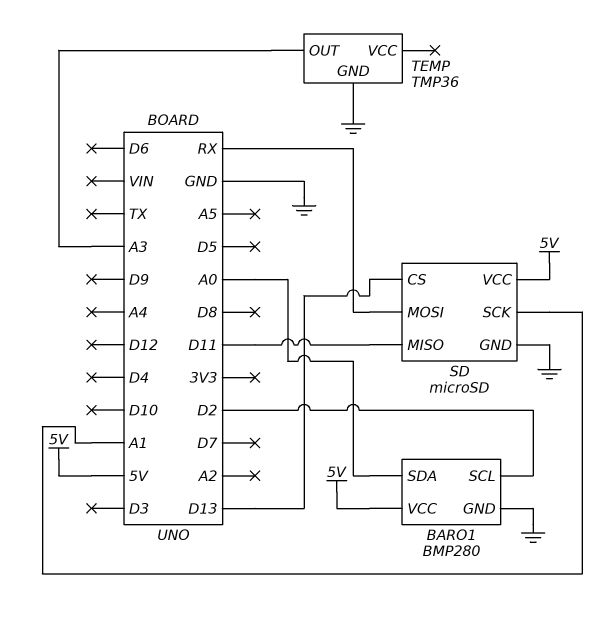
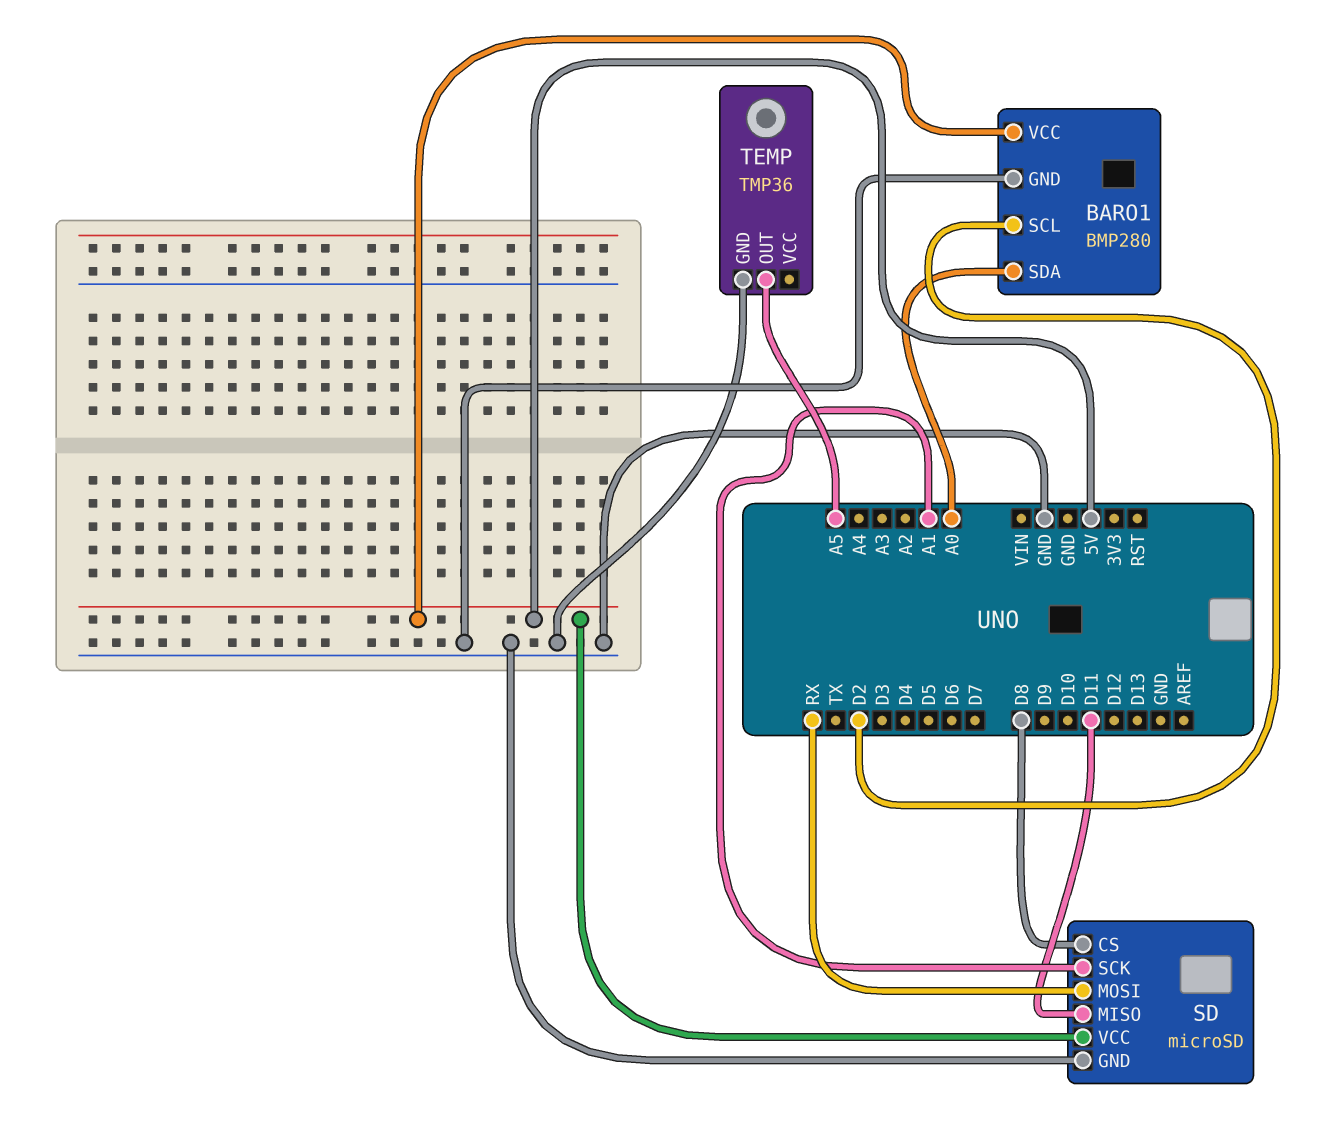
SD pin CS: D13 -> D8
TEMP pin OUT: A3 -> A5

